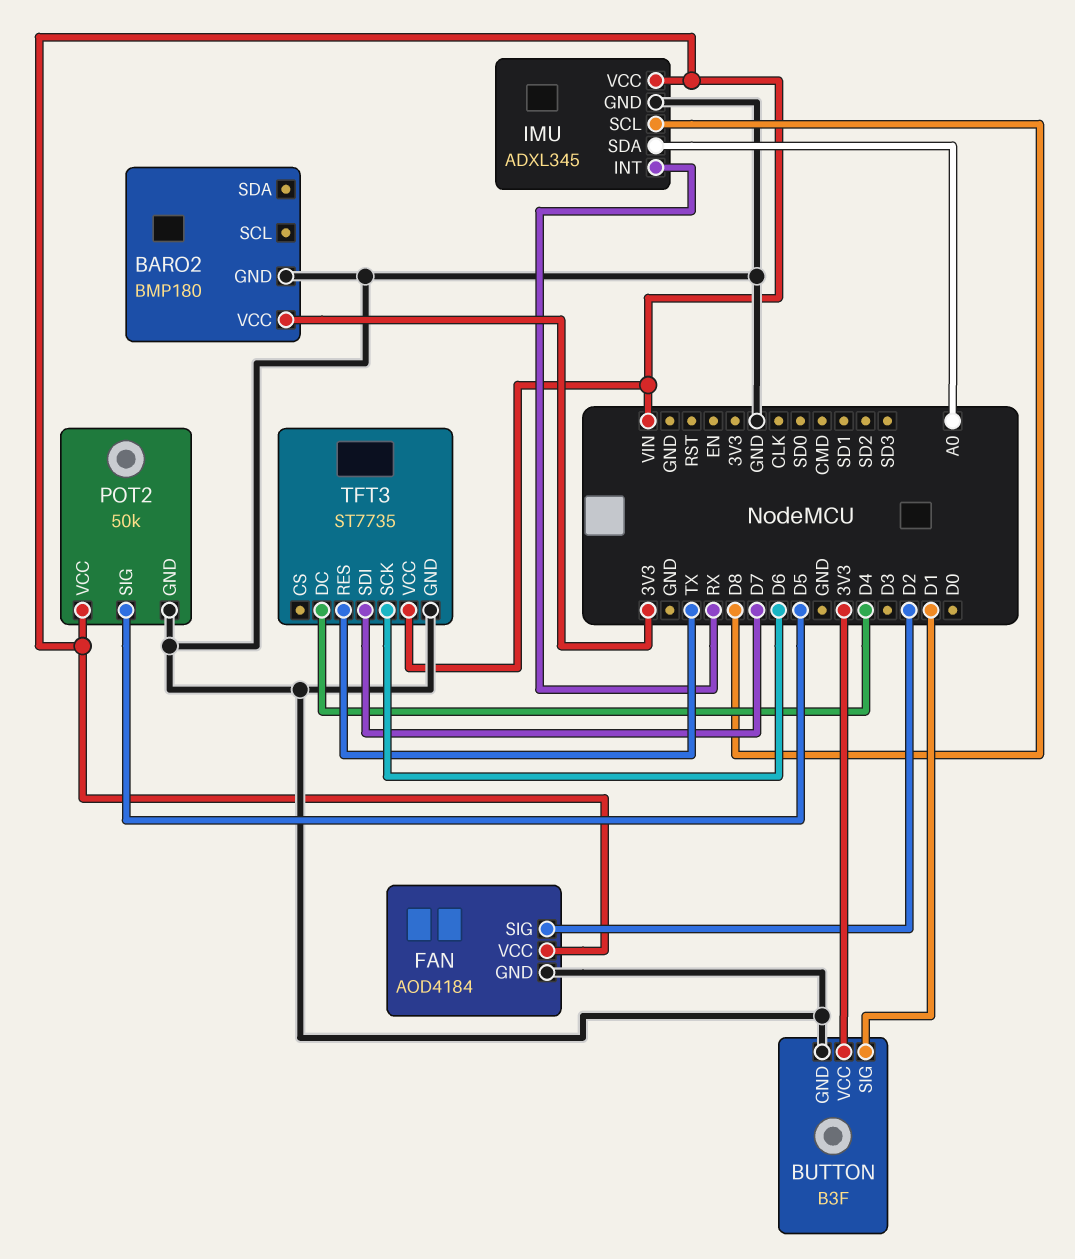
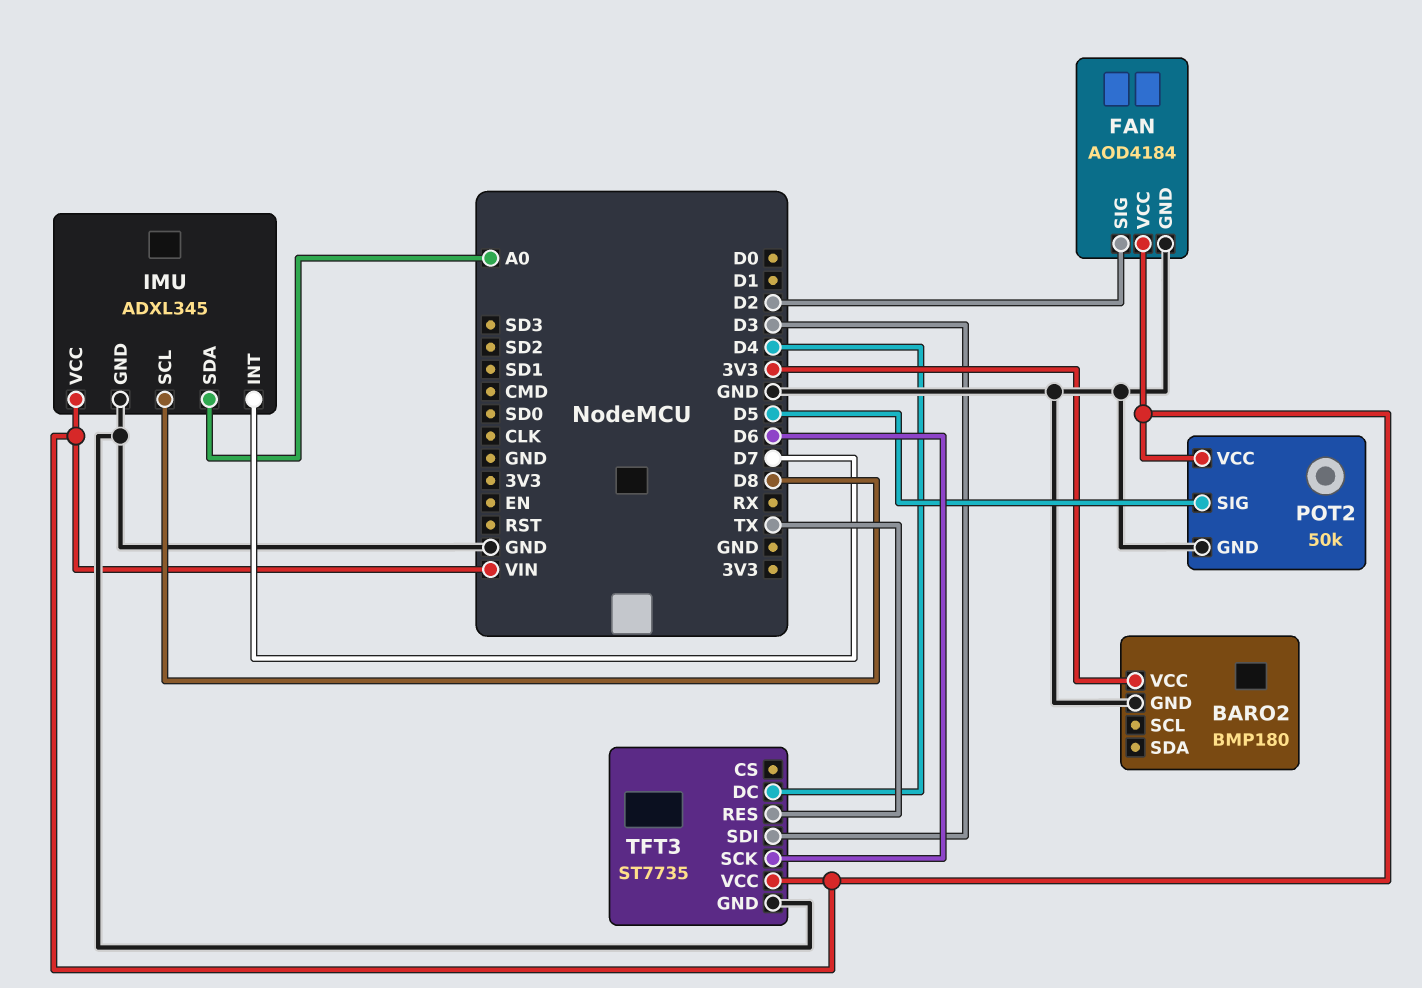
BUTTON: B3F -> none
BUTTON pin GND: GND -> none
BUTTON pin SIG: D1 -> none
BUTTON pin VCC: 3V3 -> none
IMU pin INT: RX -> D7
TFT3 pin SDI: D7 -> D3

